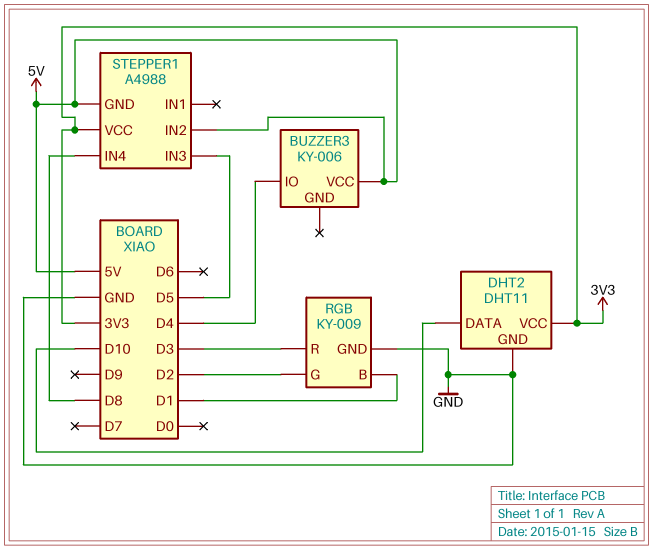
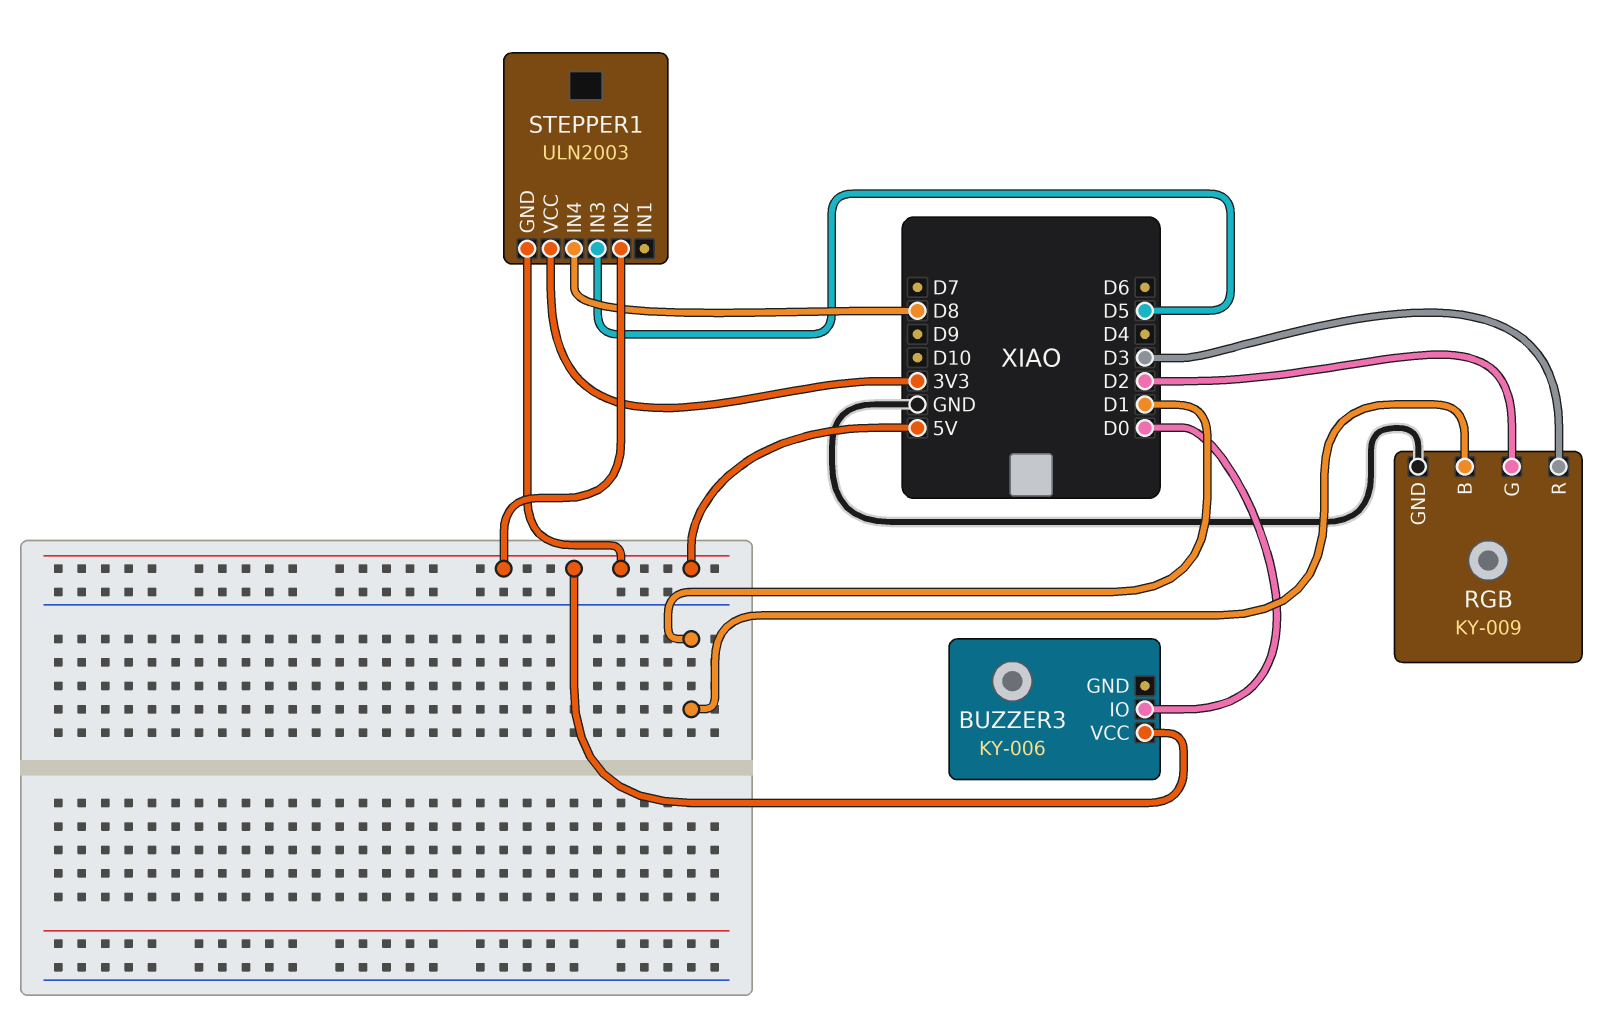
BUZZER3 pin IO: D4 -> D0
DHT2: DHT11 -> none
DHT2 pin DATA: D10 -> none
DHT2 pin GND: GND -> none
DHT2 pin VCC: 3V3 -> none
STEPPER1: A4988 -> ULN2003

